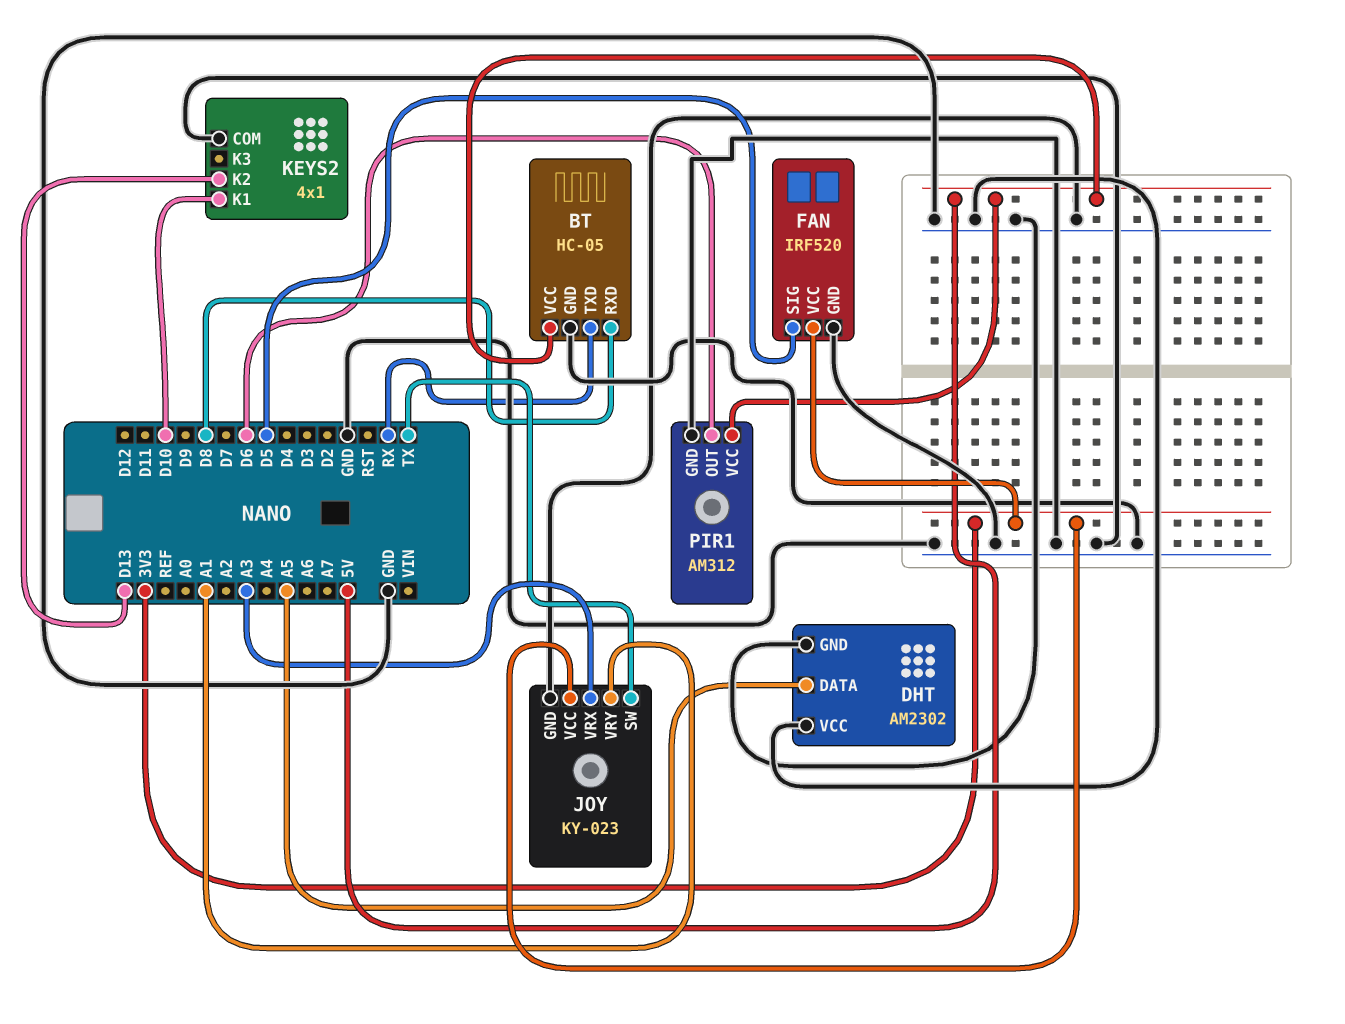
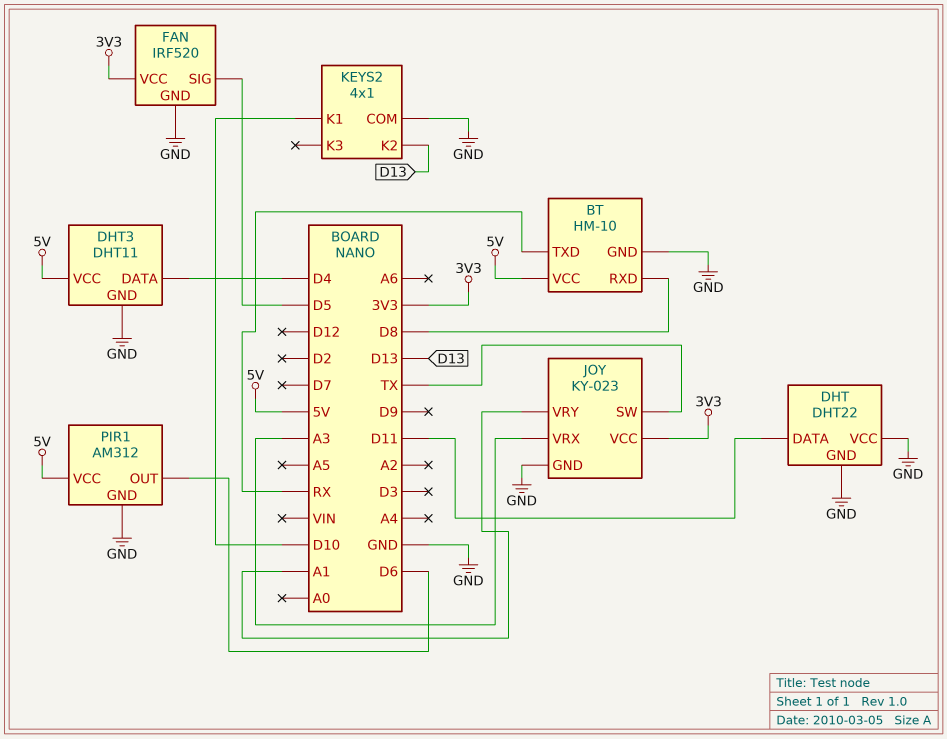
BT: HC-05 -> HM-10
DHT: AM2302 -> DHT22
DHT pin DATA: A5 -> D11
DHT3: none -> DHT11
DHT3 pin DATA: none -> D4
DHT3 pin GND: none -> GND
DHT3 pin VCC: none -> 5V

